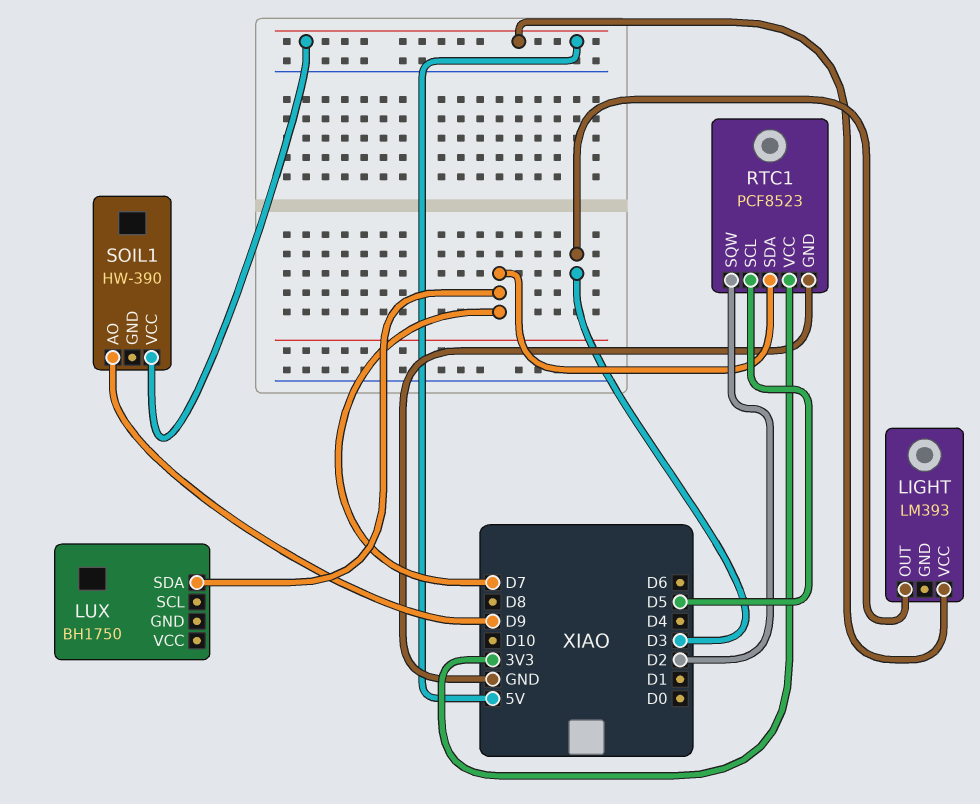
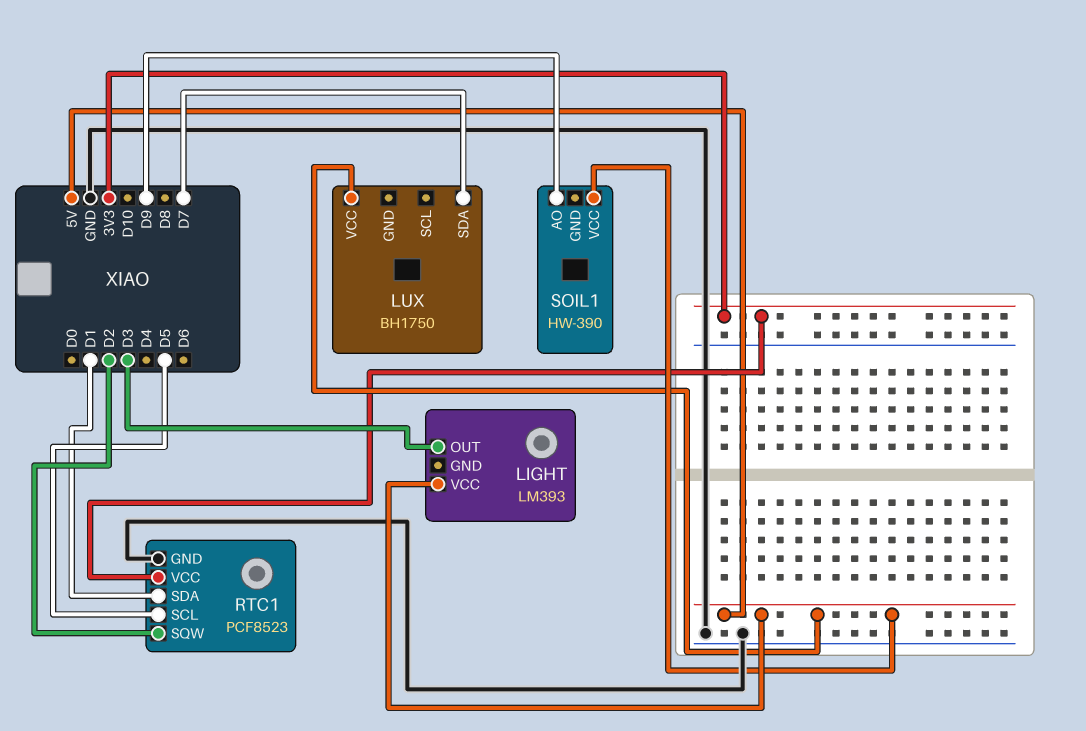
LUX pin VCC: none -> 5V
RTC1 pin SDA: D7 -> D1

